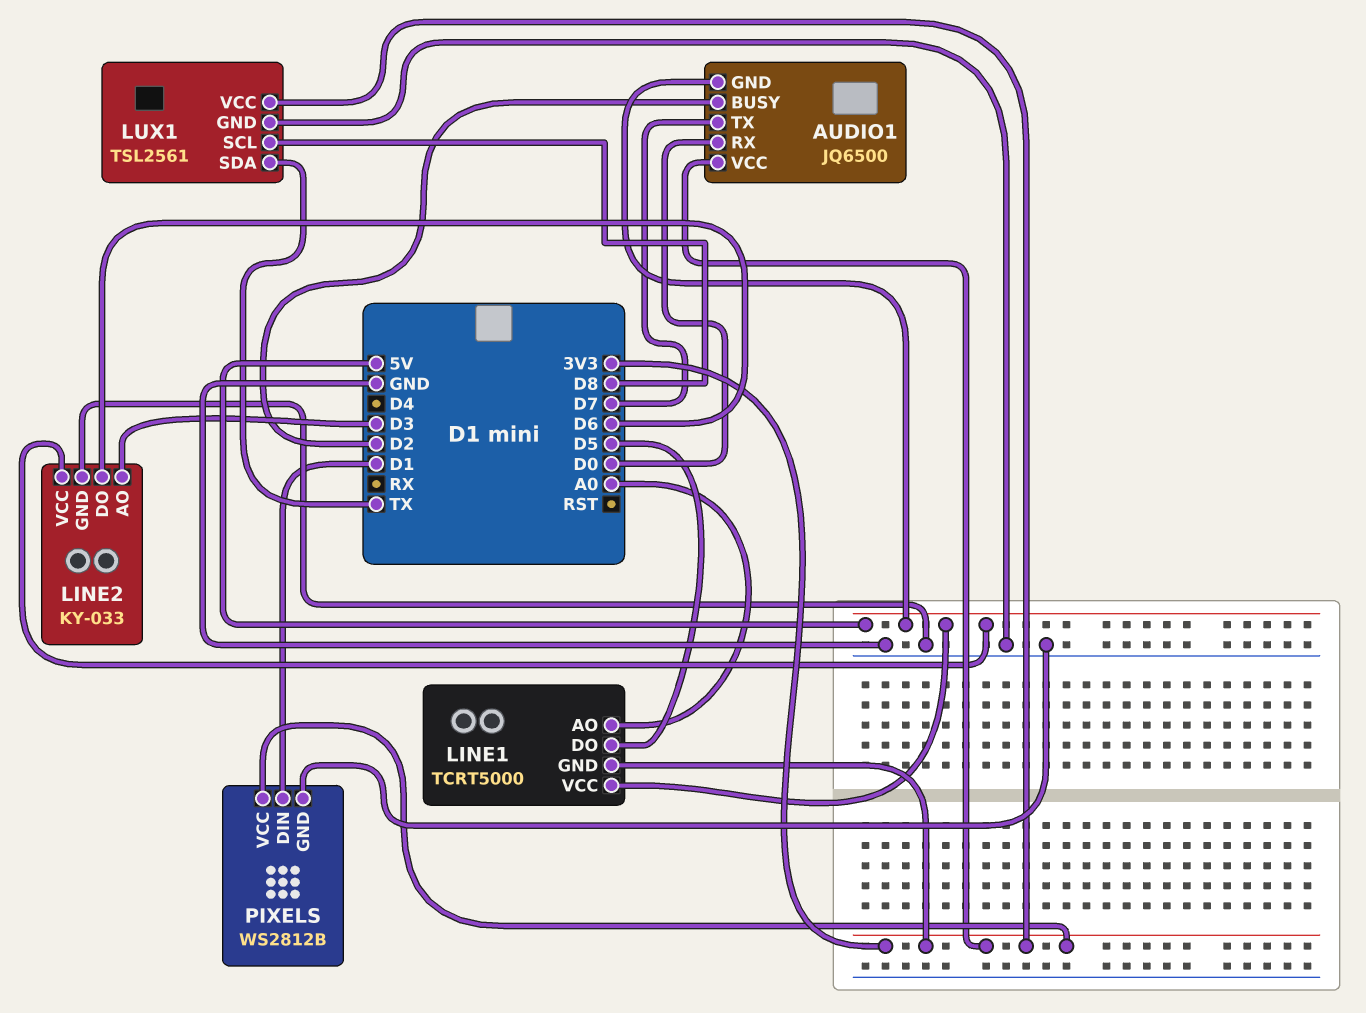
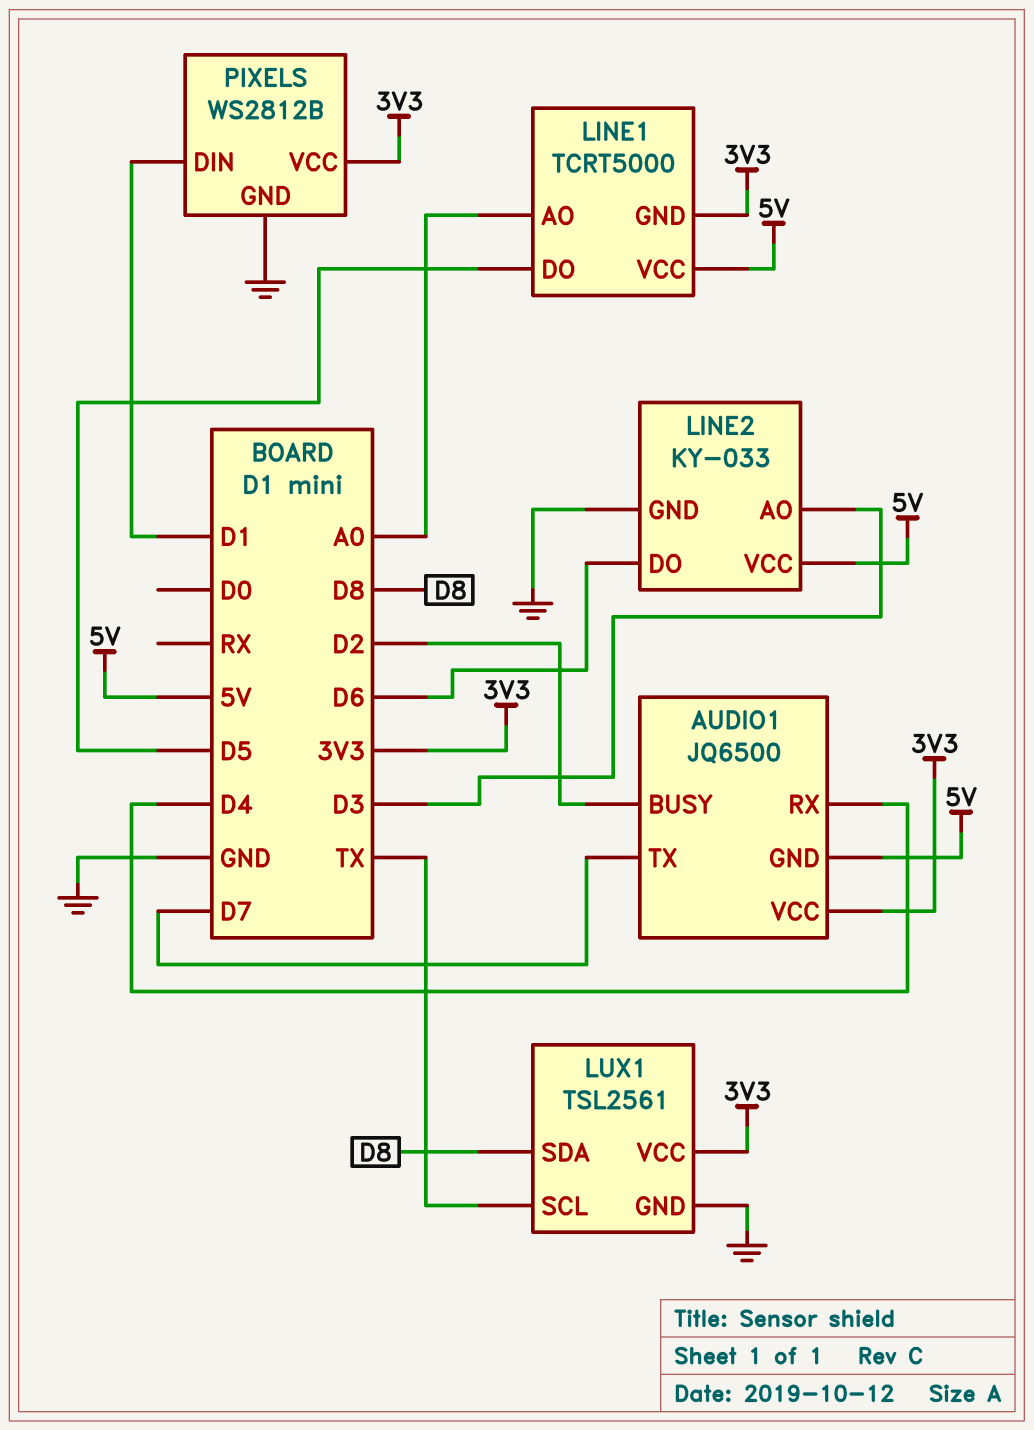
AUDIO1 pin RX: D0 -> D4
LUX1 pin SCL: D8 -> TX
LUX1 pin SDA: TX -> D8

